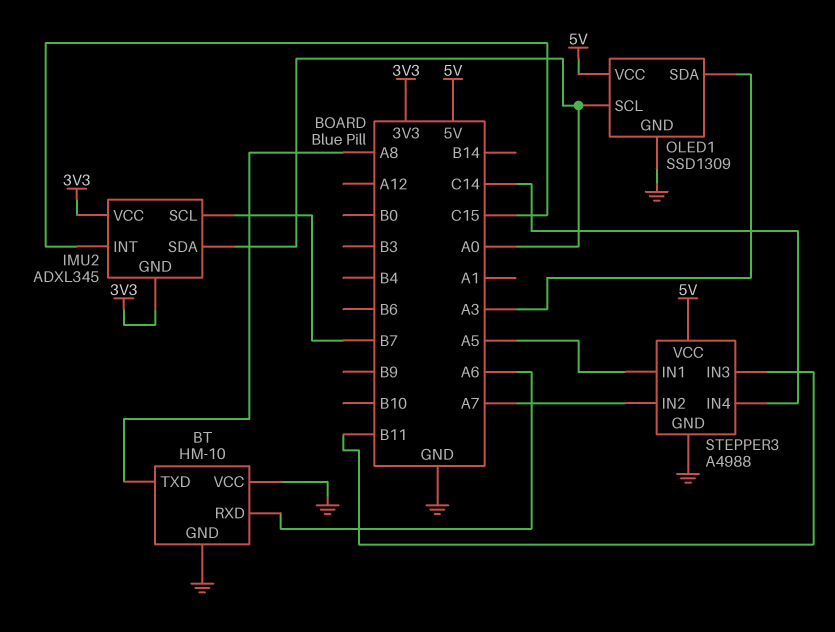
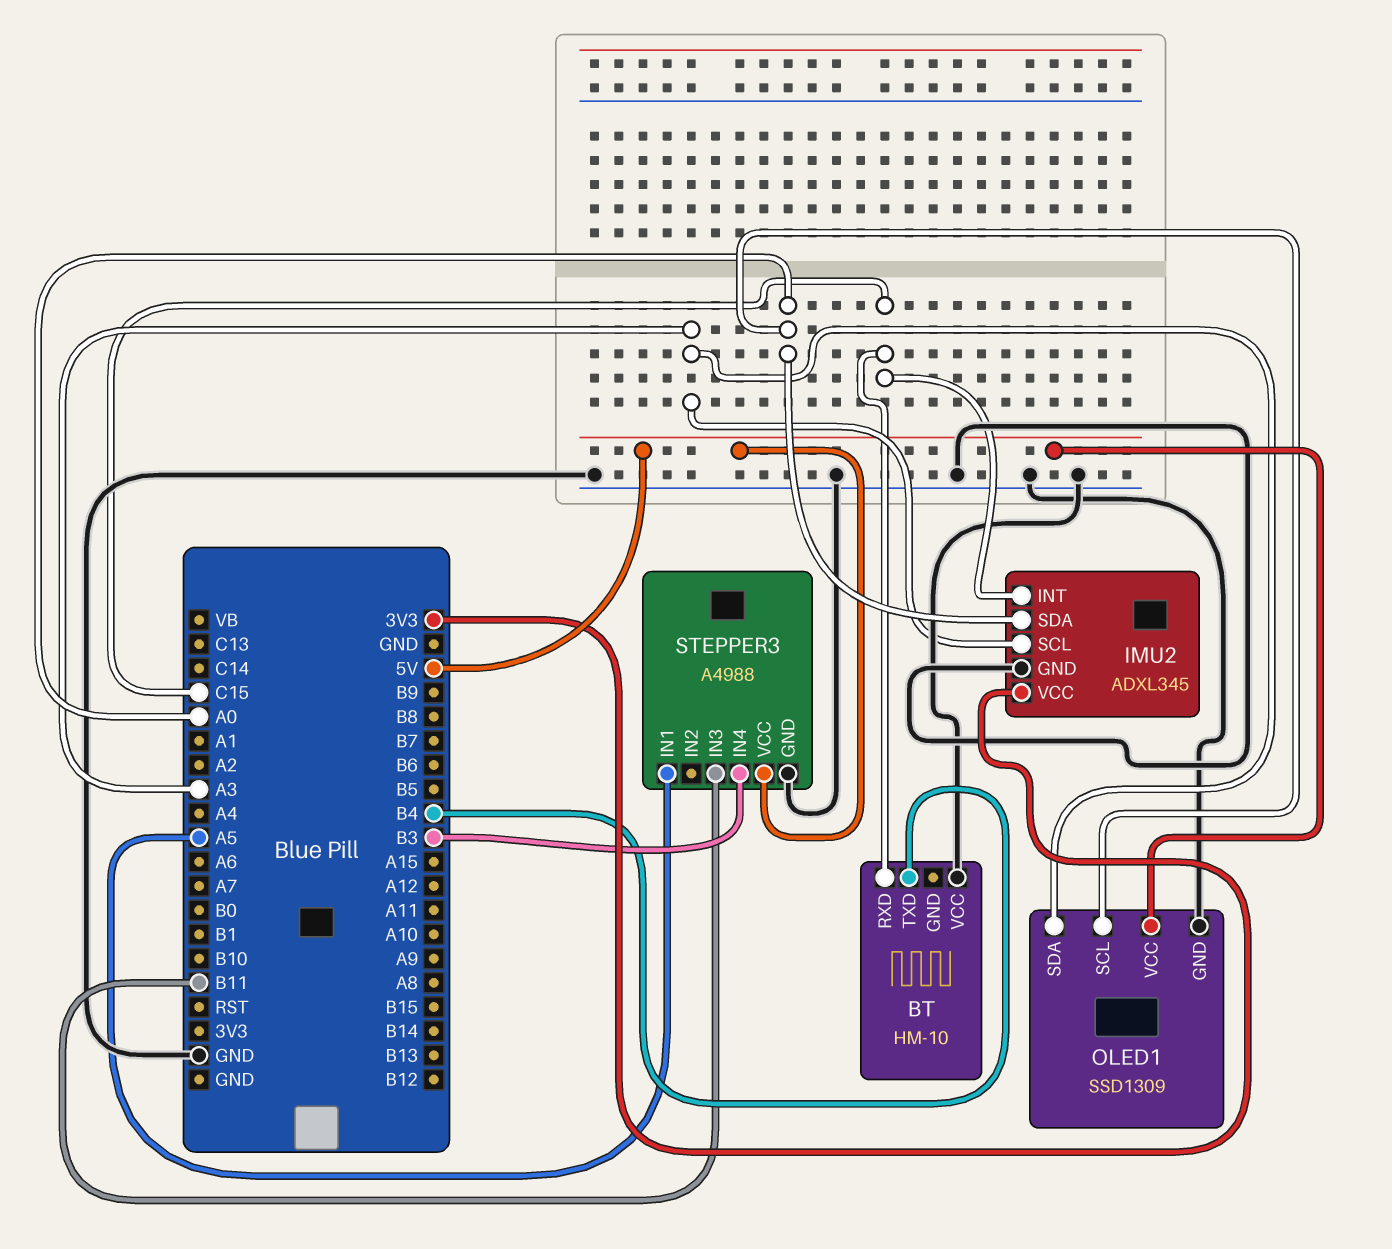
BT pin GND: GND -> none
BT pin RXD: A6 -> C15
BT pin TXD: A8 -> B4
IMU2 pin GND: 3V3 -> GND
IMU2 pin SCL: B7 -> A3
STEPPER3 pin IN2: A7 -> none
STEPPER3 pin IN4: C14 -> B3

